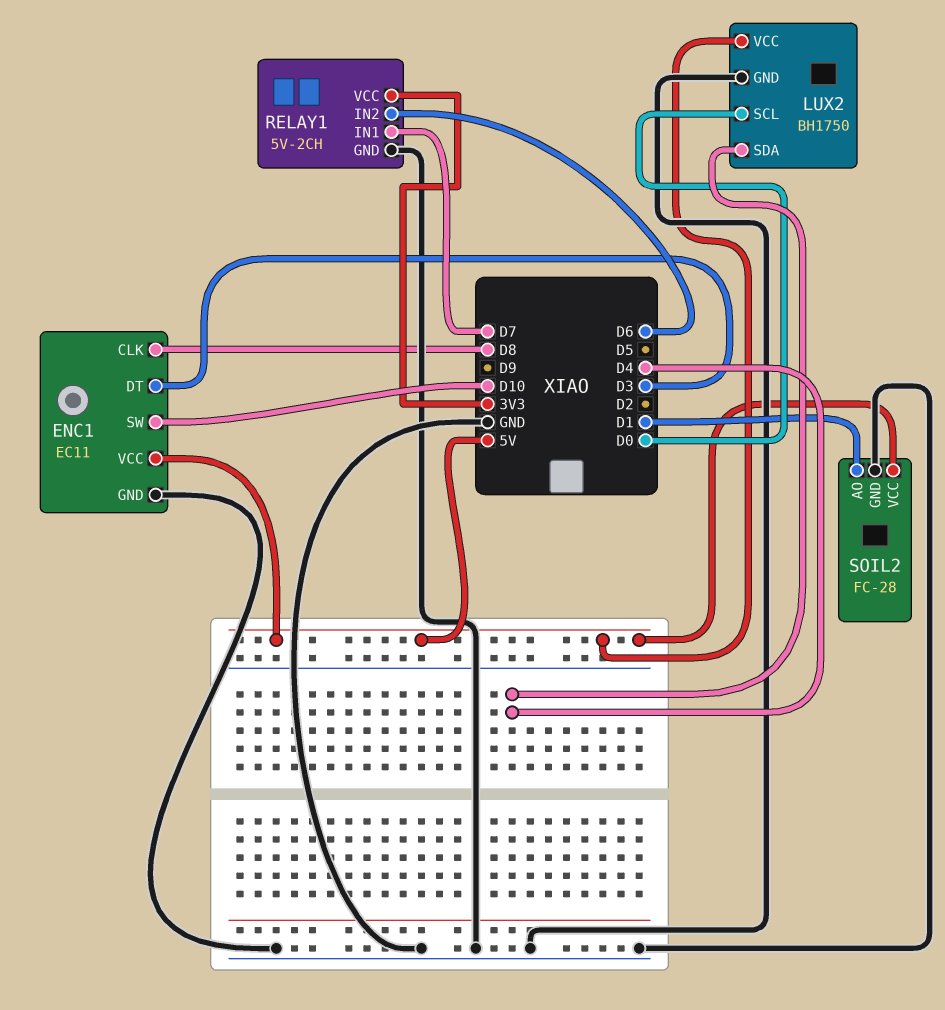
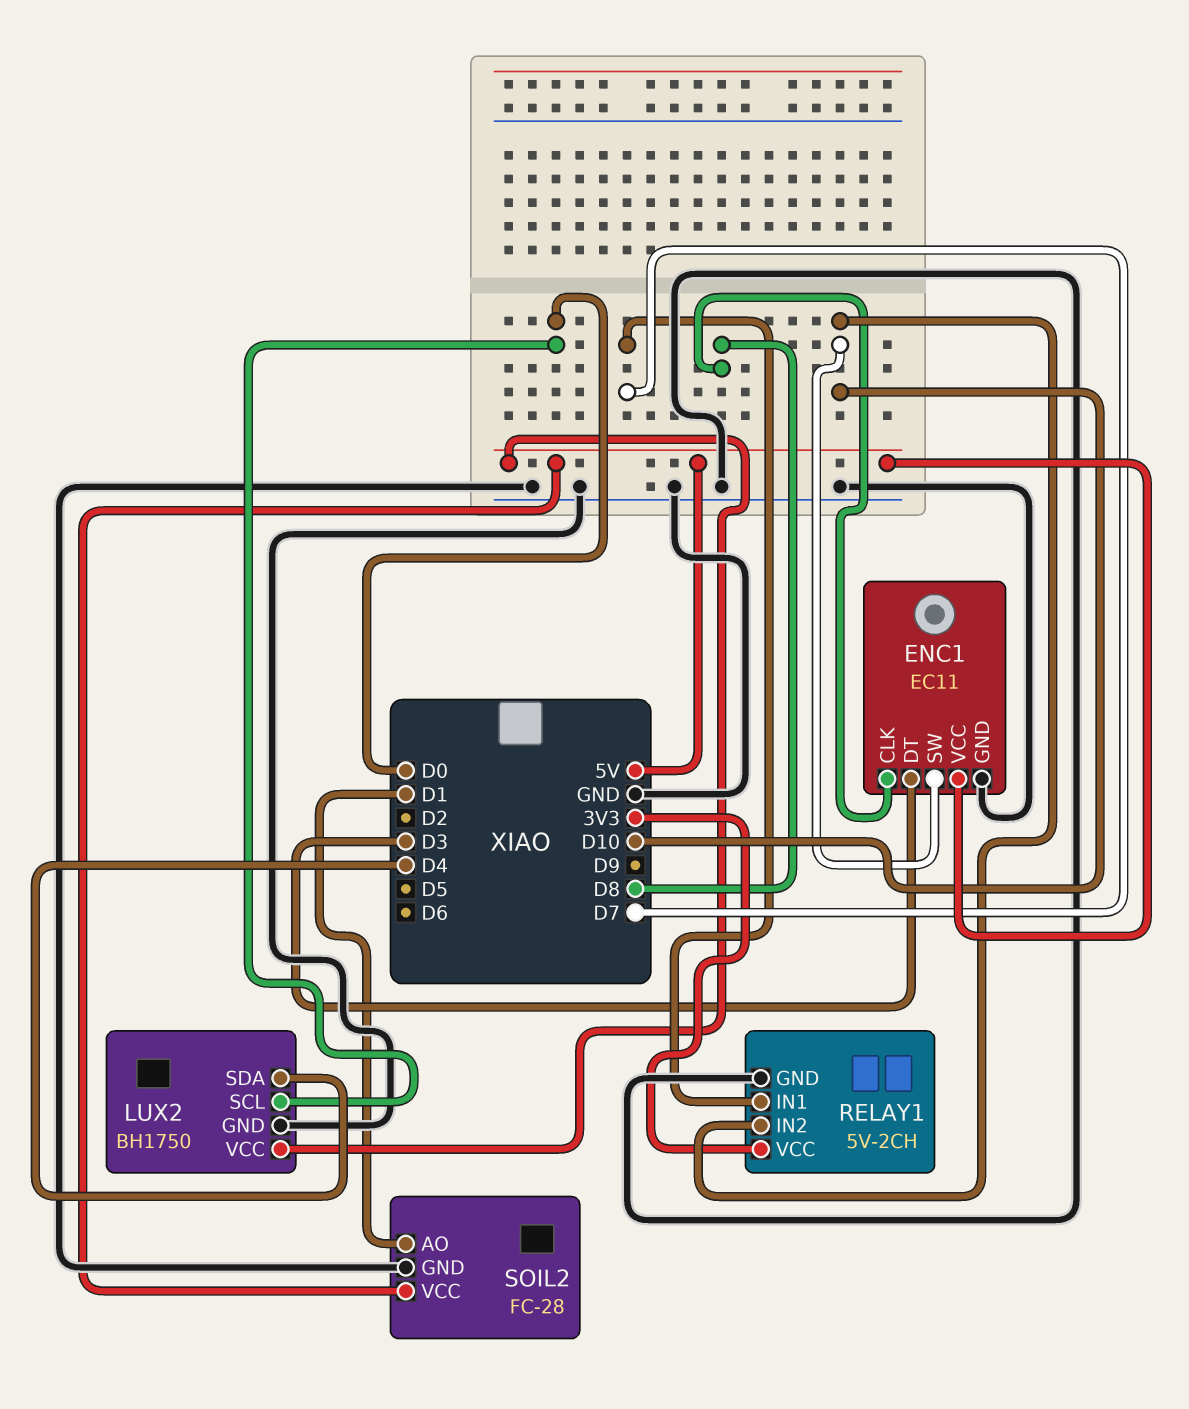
RELAY1 pin IN2: D6 -> D10

